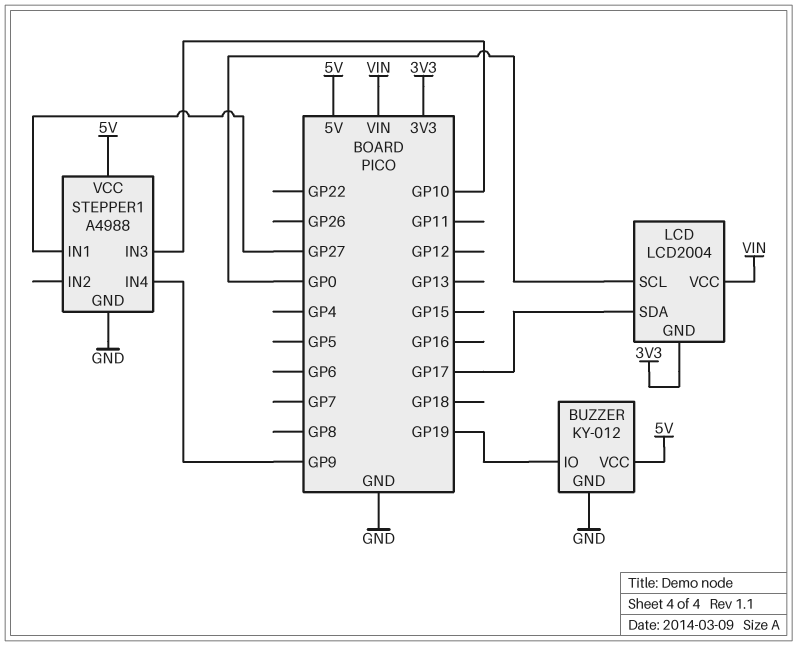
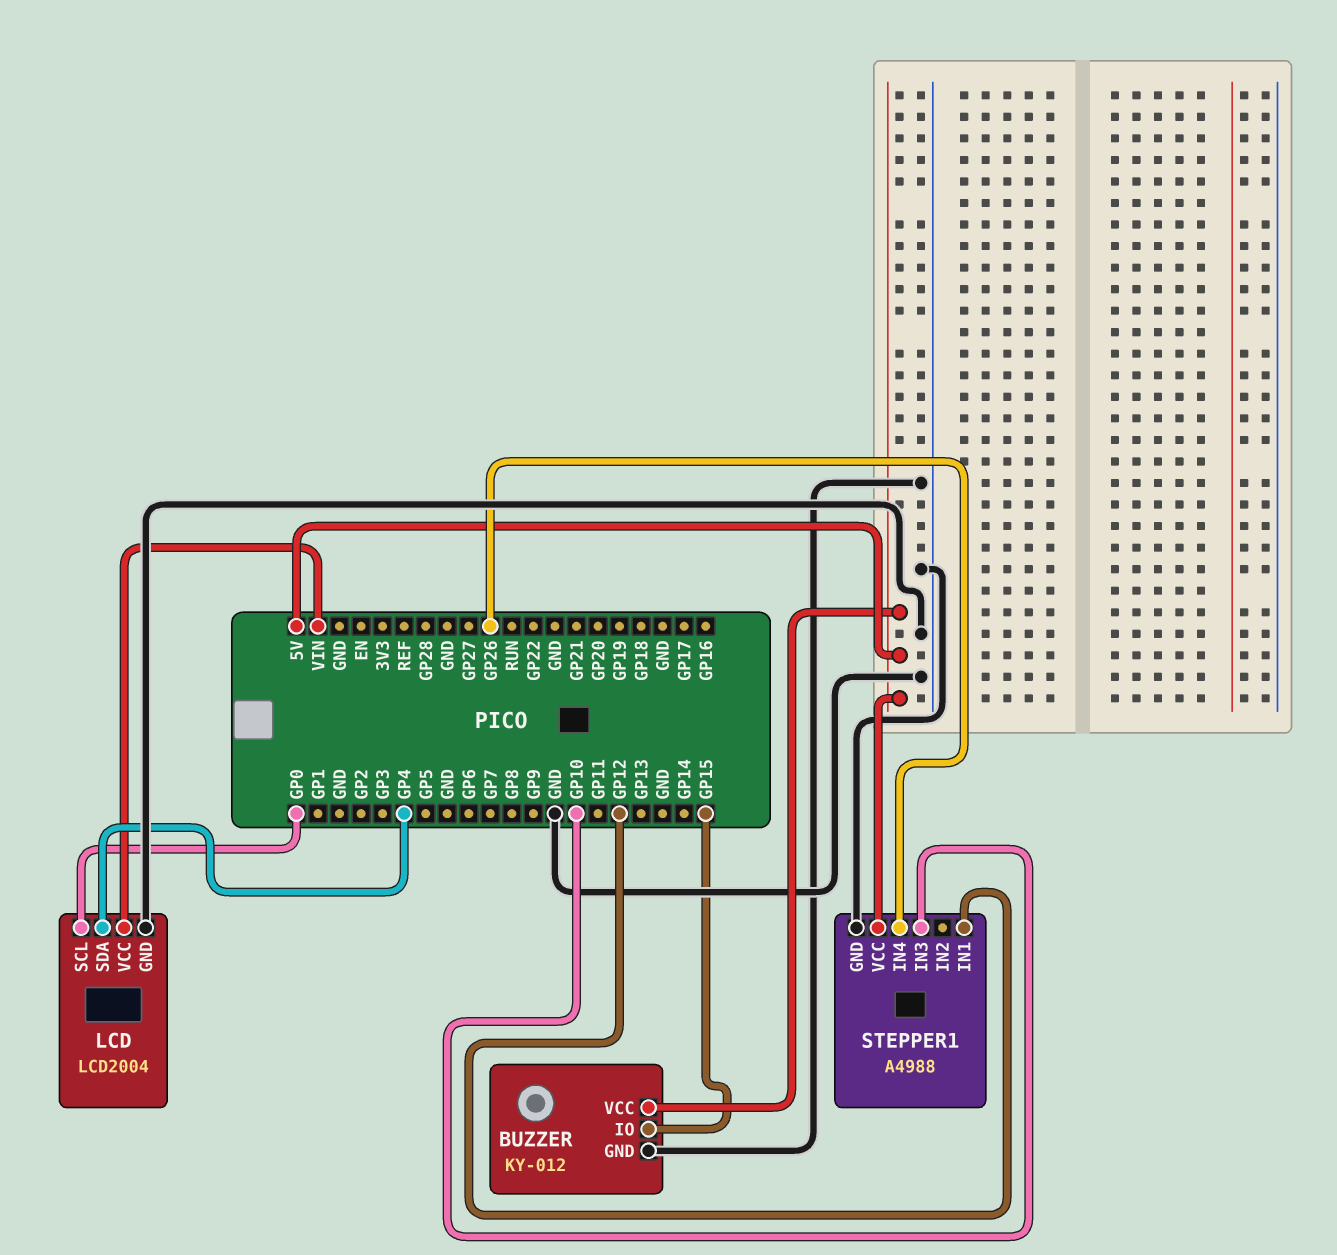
BUZZER pin IO: GP19 -> GP15
LCD pin GND: 3V3 -> GND
LCD pin SDA: GP17 -> GP4
STEPPER1 pin IN1: GP27 -> GP12
STEPPER1 pin IN4: GP9 -> GP26

